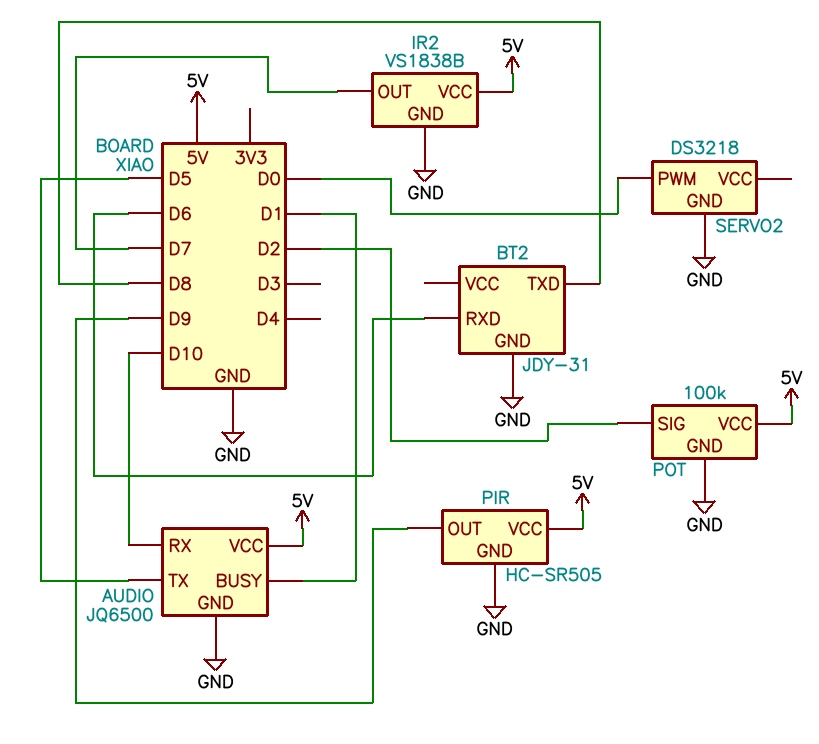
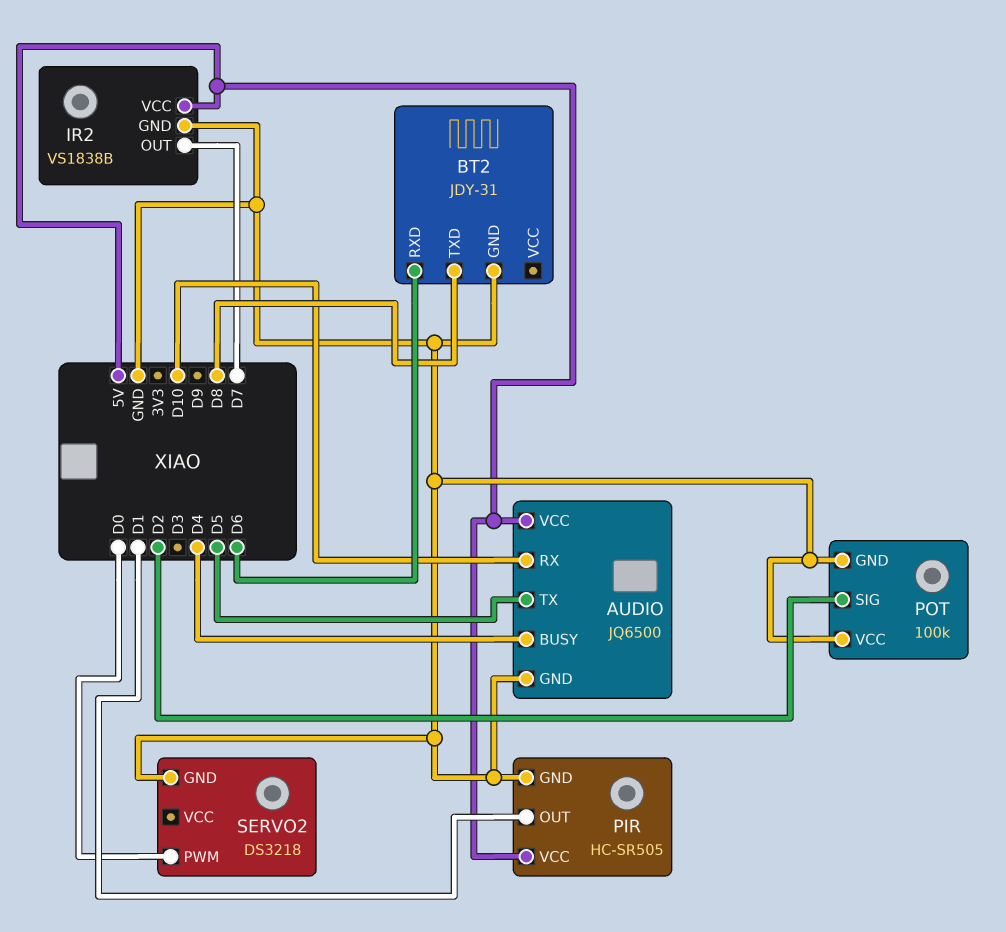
AUDIO pin BUSY: D1 -> D4
PIR pin OUT: D9 -> D1
POT pin VCC: 5V -> GND

